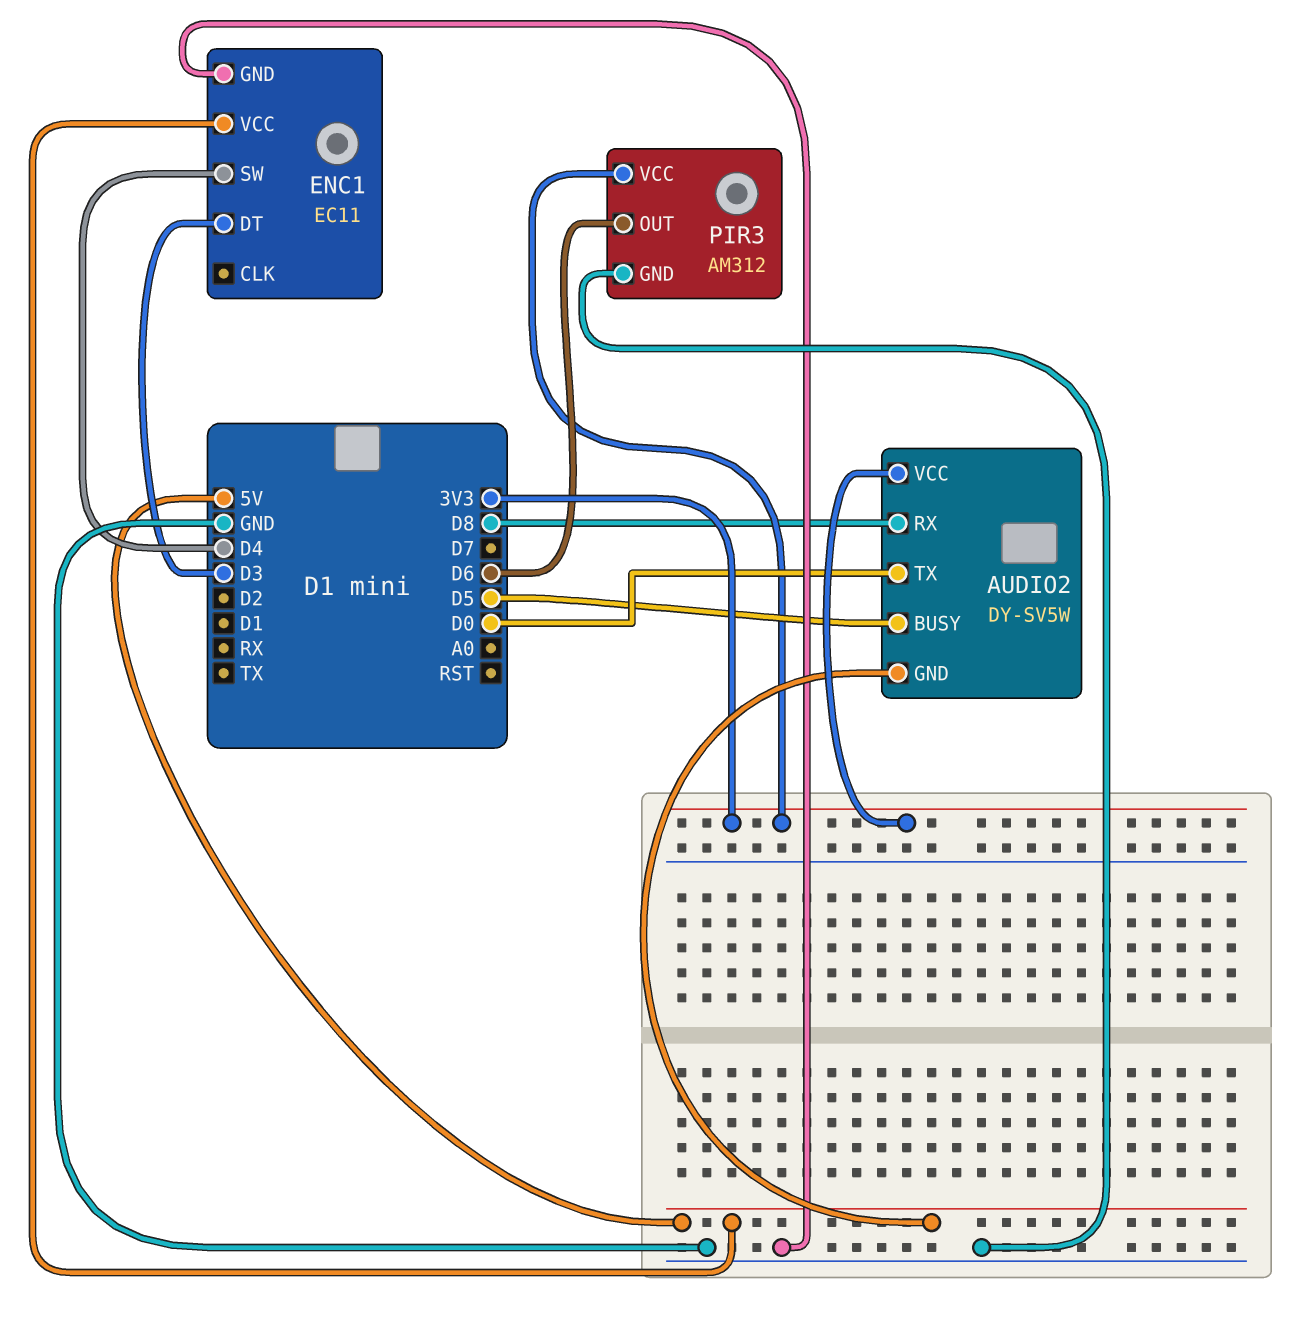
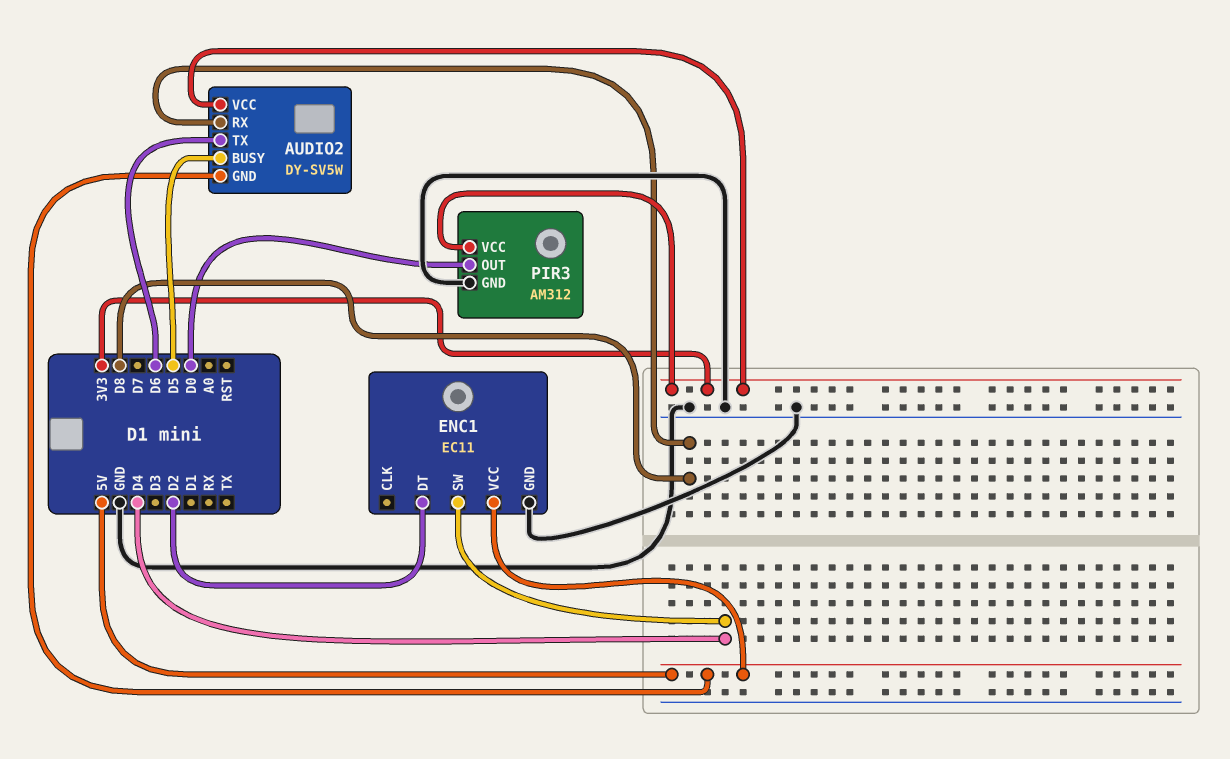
AUDIO2 pin TX: D0 -> D6
ENC1 pin DT: D3 -> D2
PIR3 pin OUT: D6 -> D0

